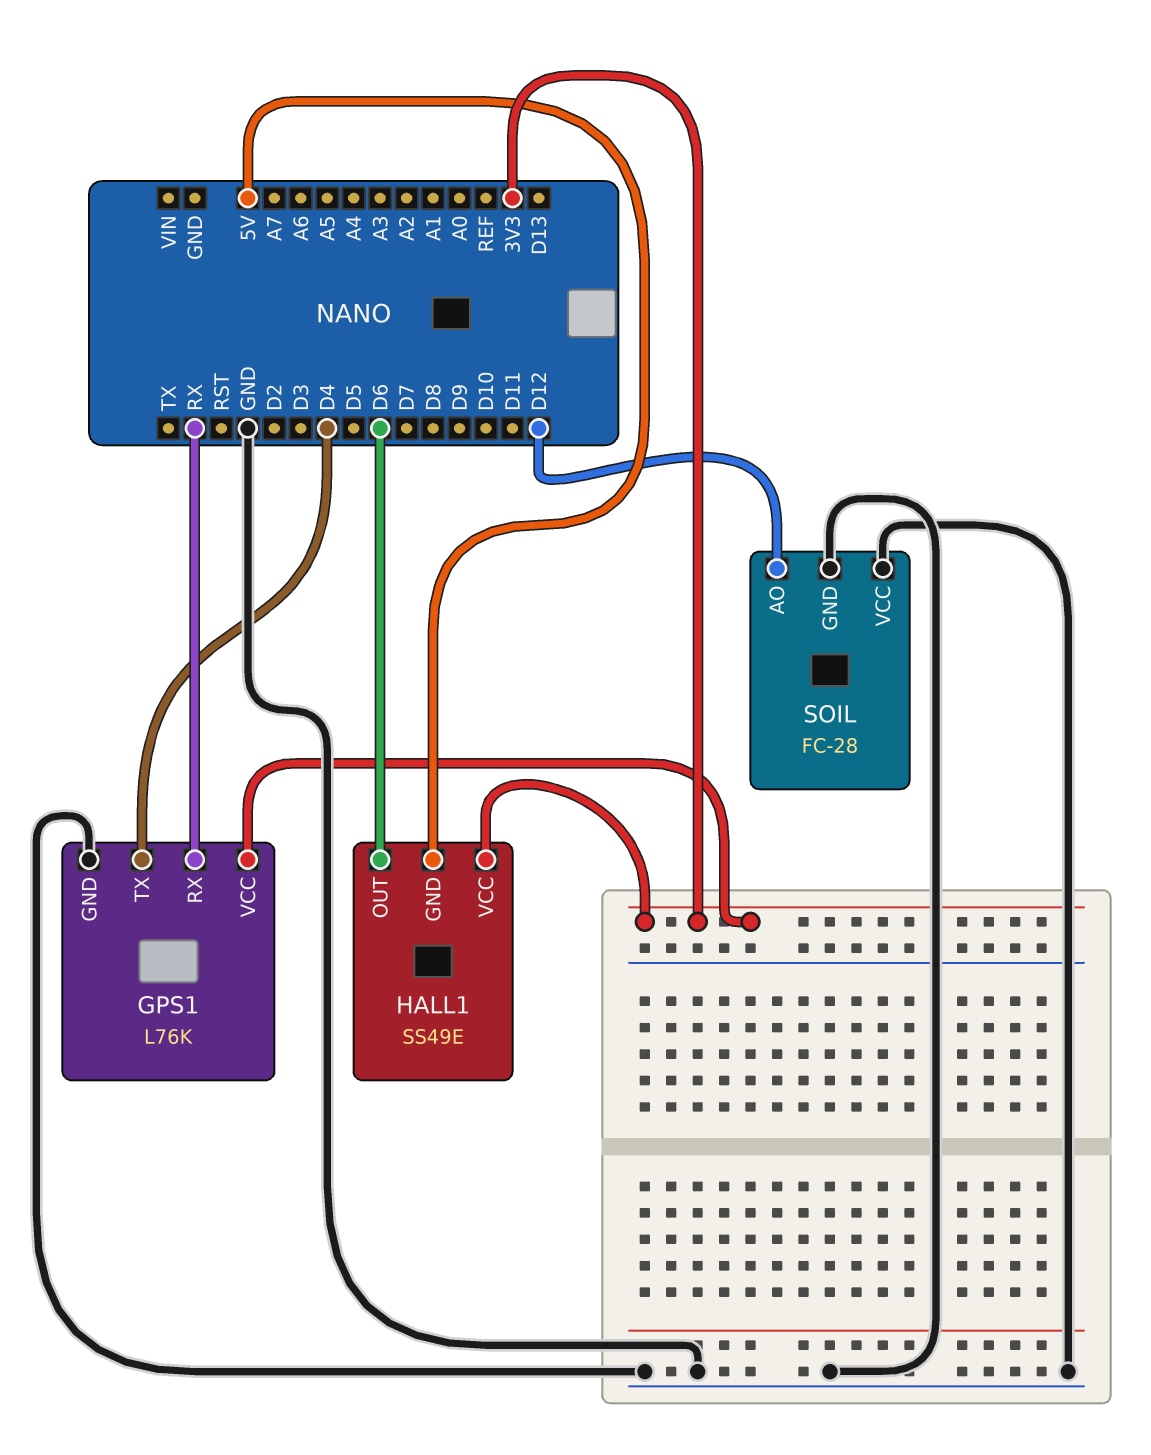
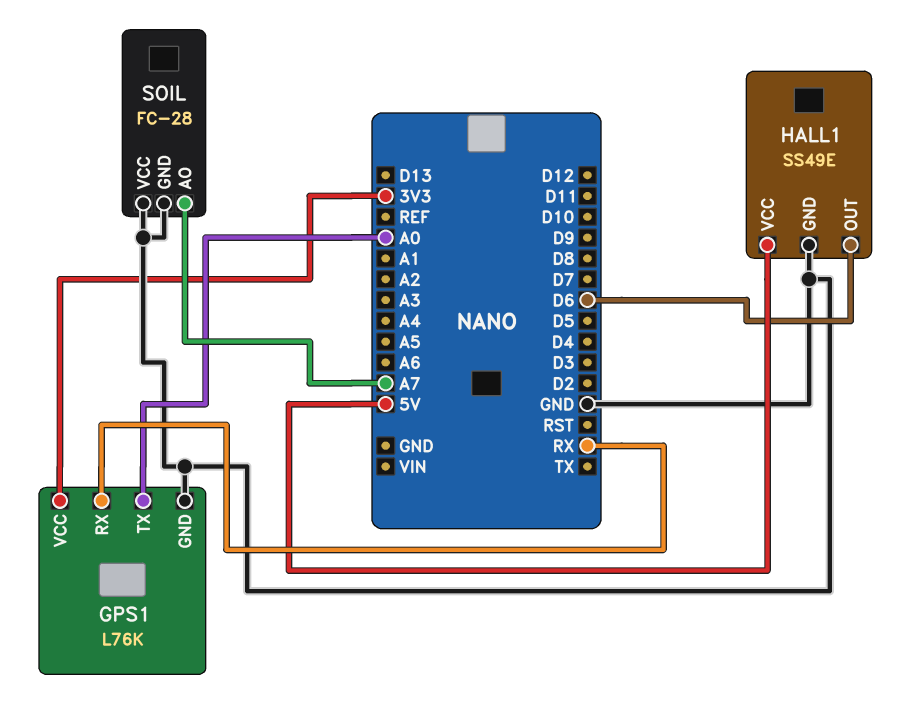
GPS1 pin TX: D4 -> A0
HALL1 pin GND: 5V -> GND
HALL1 pin VCC: 3V3 -> 5V
SOIL pin AO: D12 -> A7

